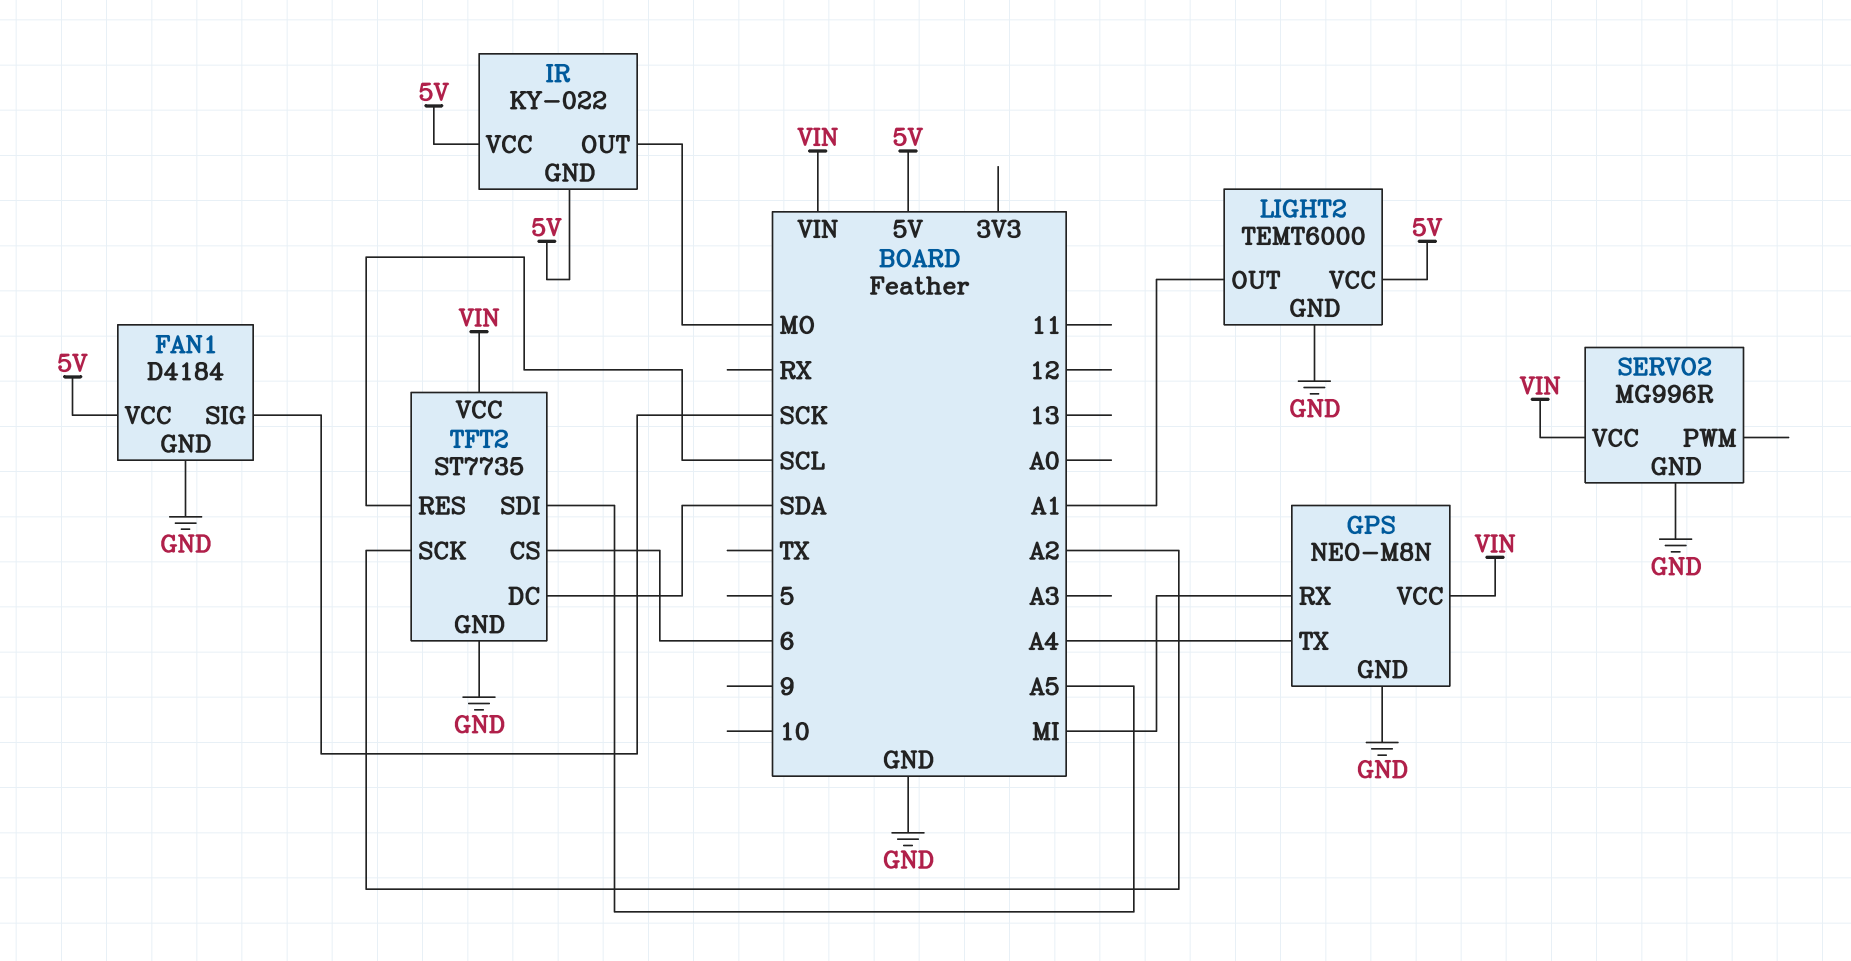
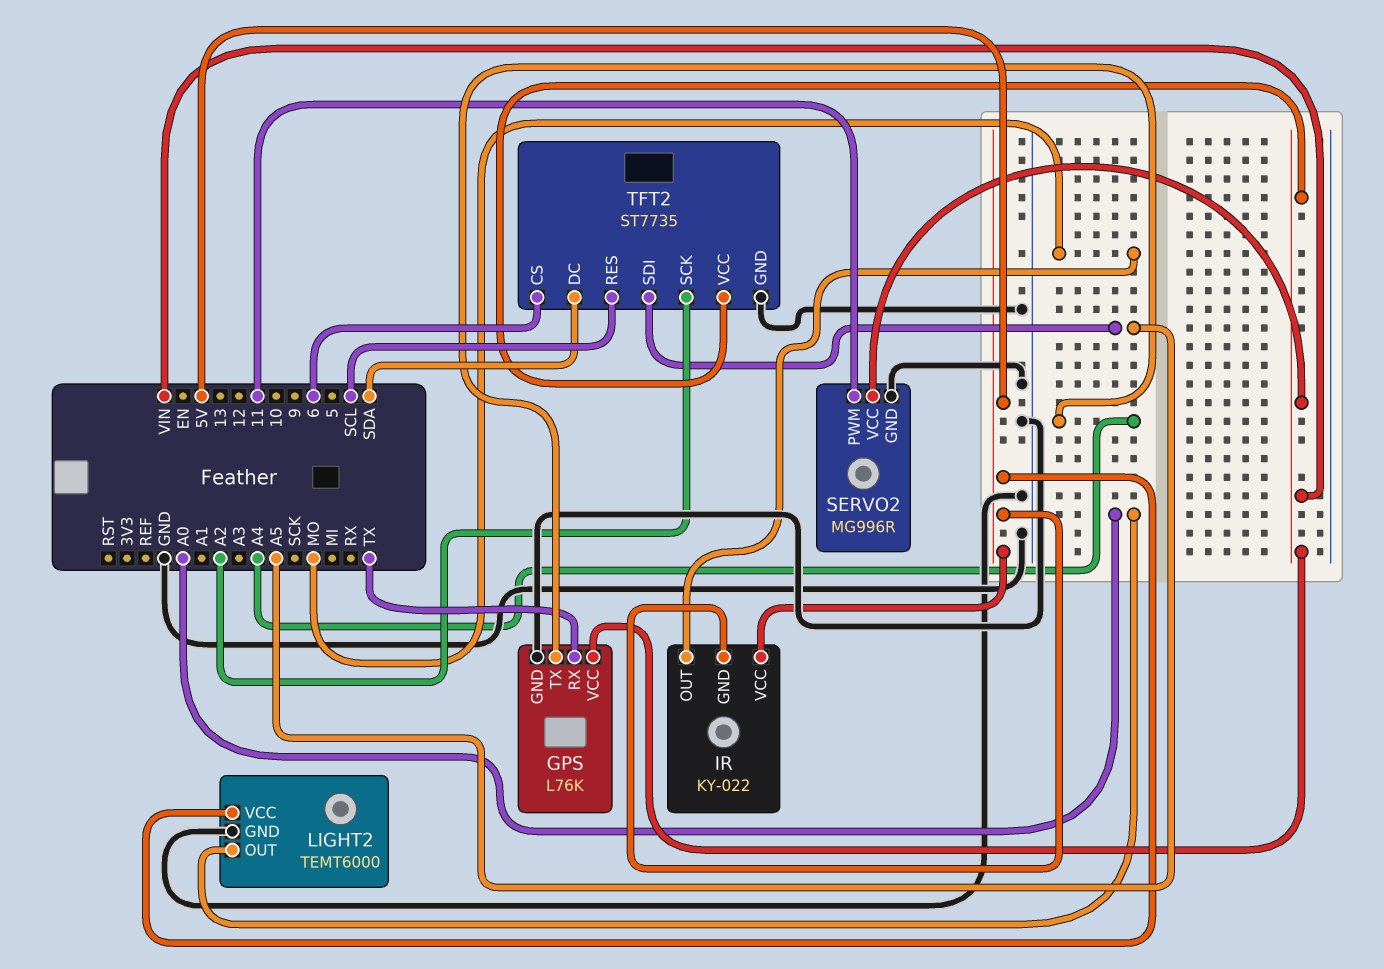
FAN1: D4184 -> none
FAN1 pin GND: GND -> none
FAN1 pin SIG: SCK -> none
FAN1 pin VCC: 5V -> none
GPS: NEO-M8N -> L76K
GPS pin RX: MI -> TX
LIGHT2 pin OUT: A1 -> A0
SERVO2 pin PWM: none -> 11

